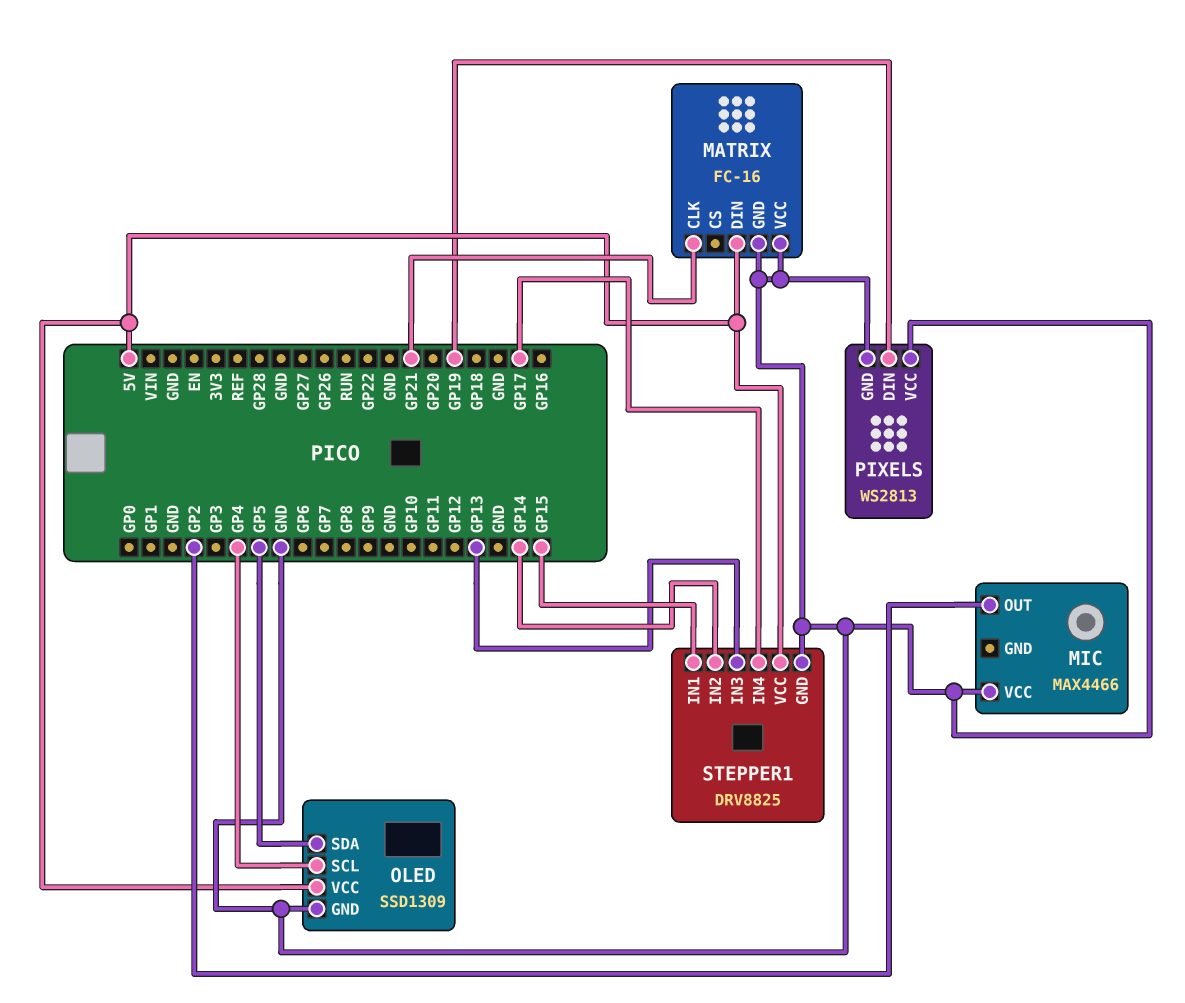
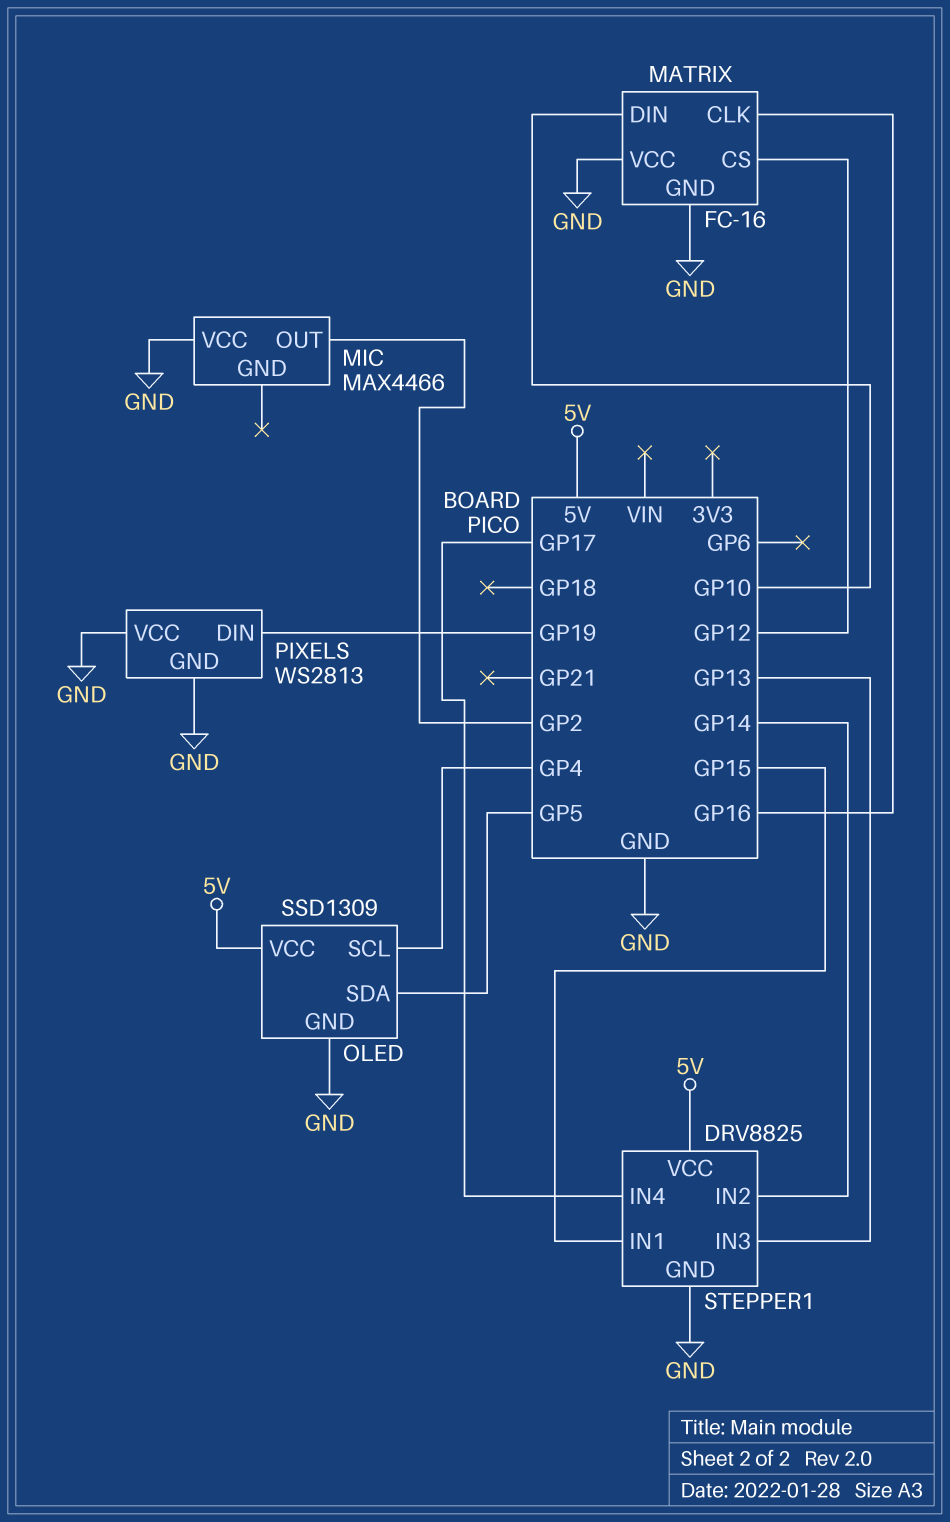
MATRIX pin CLK: GP21 -> GP16
MATRIX pin CS: none -> GP12
MATRIX pin DIN: 5V -> GP10

